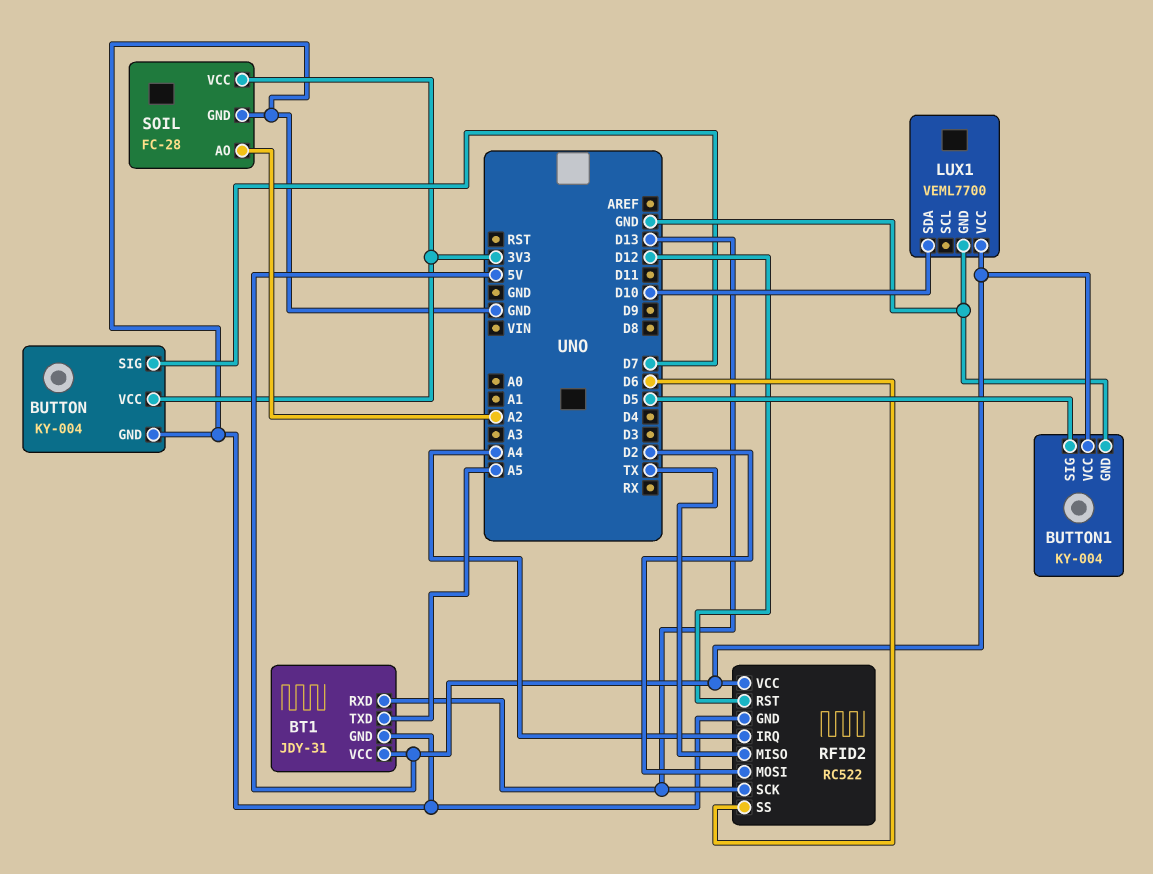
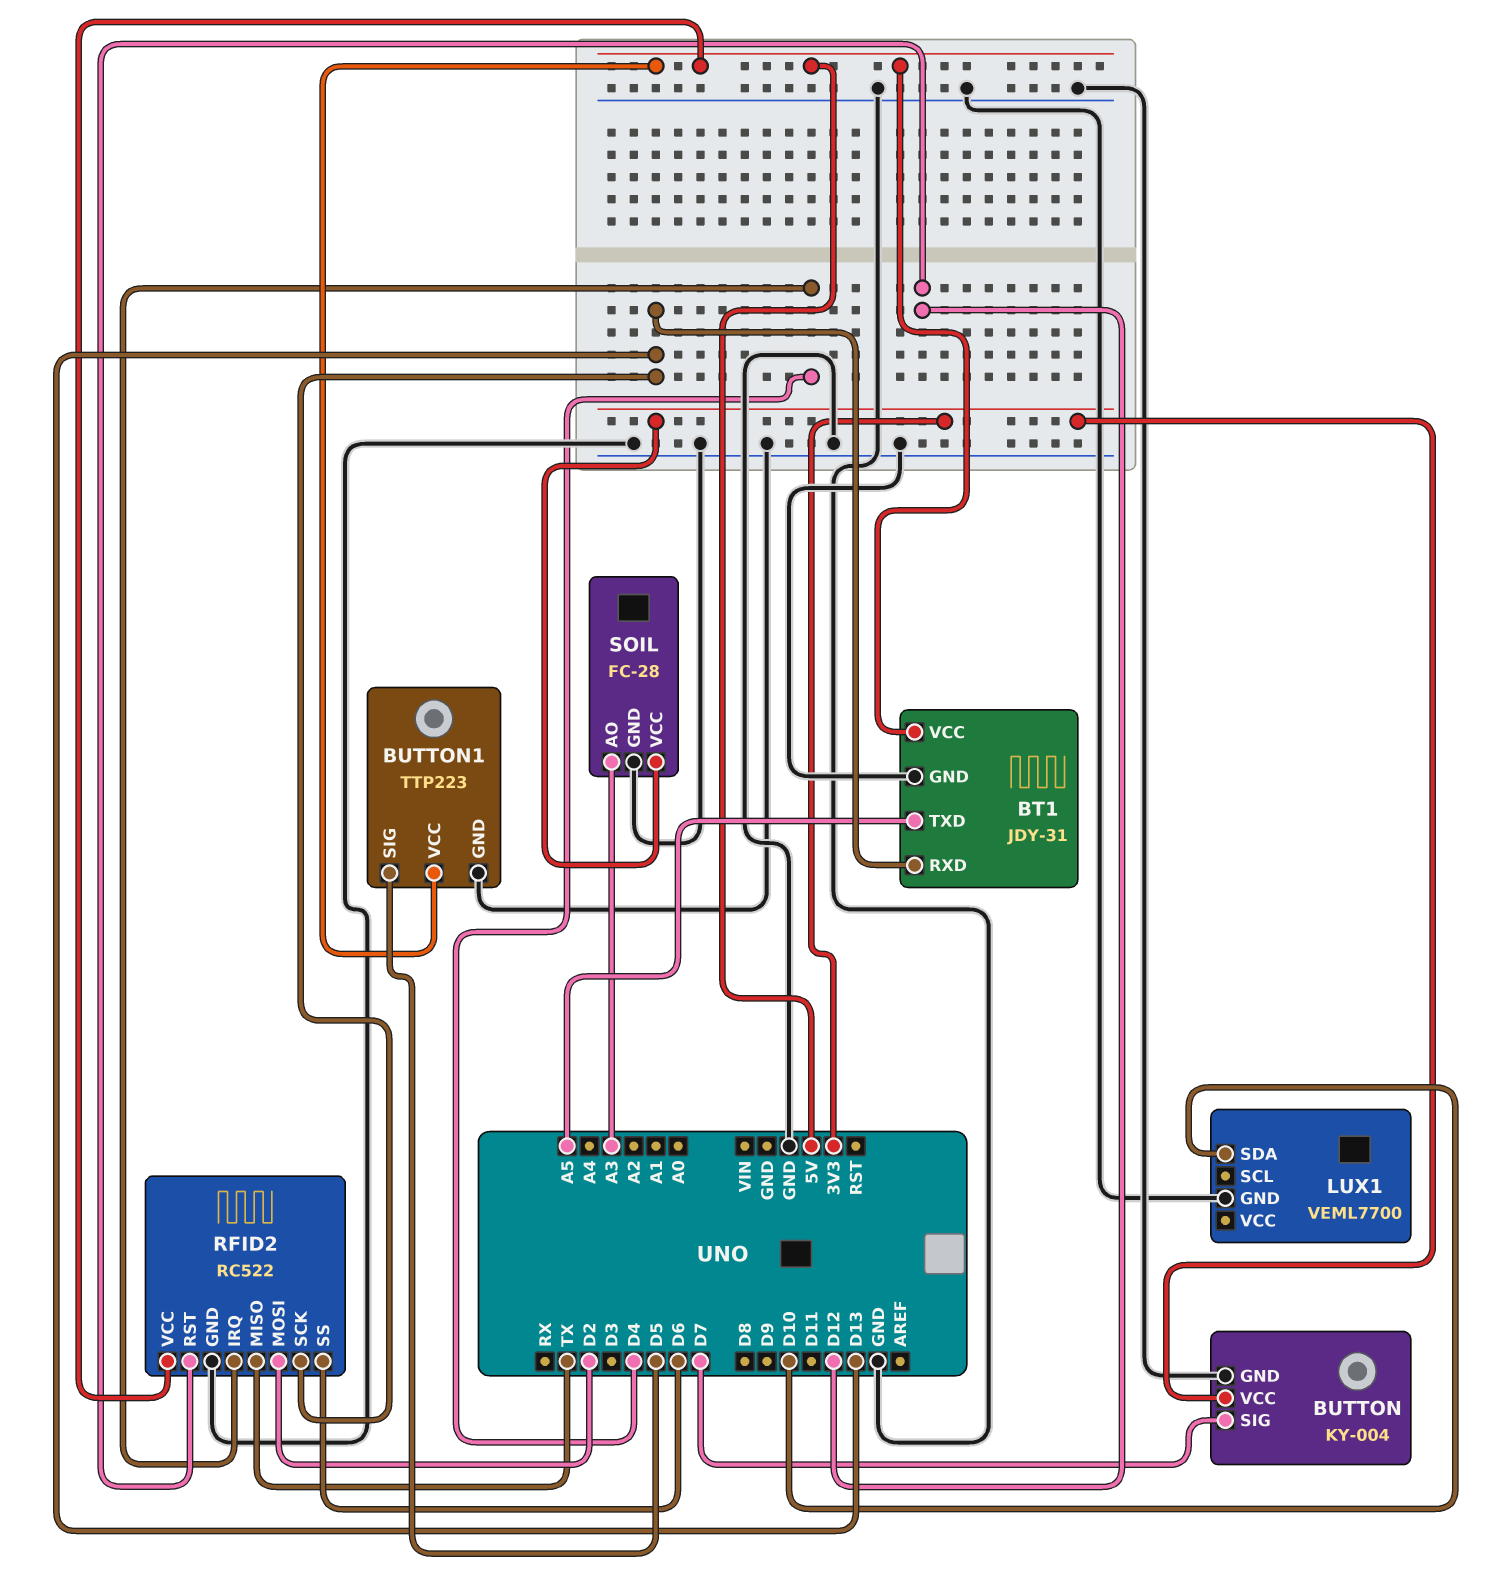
BUTTON1: KY-004 -> TTP223
LUX1 pin VCC: 5V -> none
RFID2 pin IRQ: A4 -> D4
SOIL pin AO: A2 -> A3

